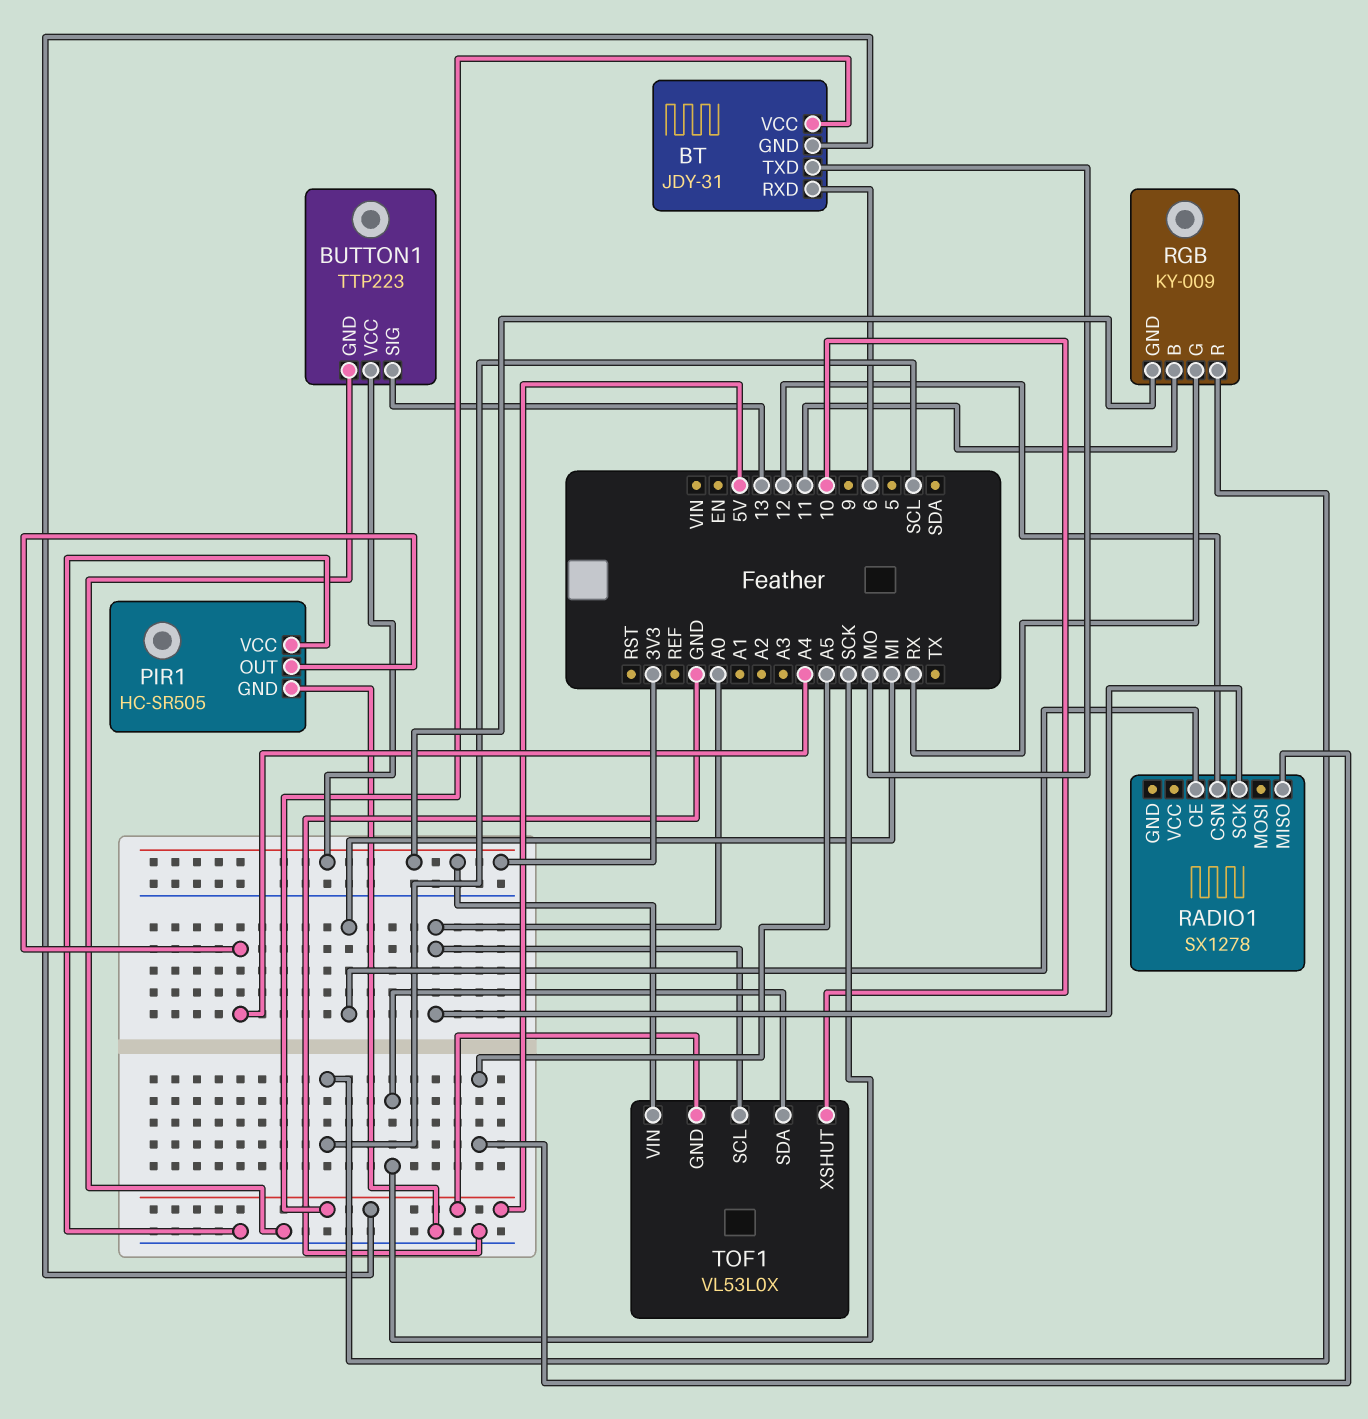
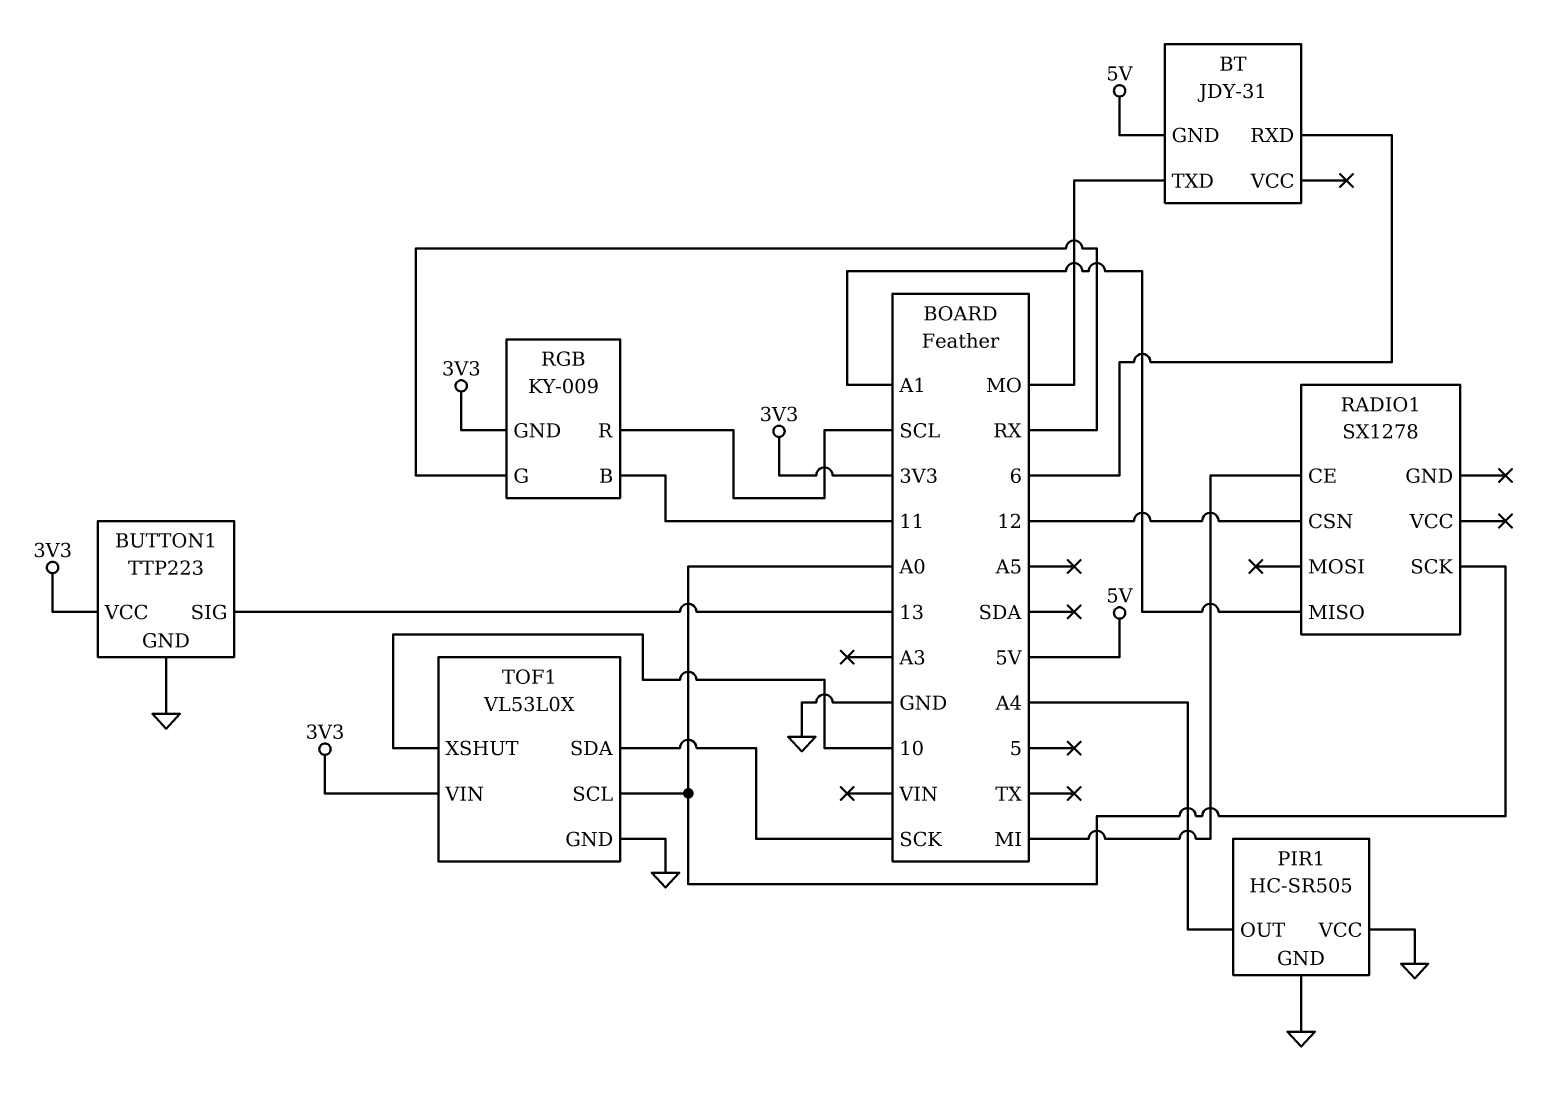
BT pin VCC: 5V -> none
RADIO1 pin MISO: A5 -> A1
TOF1 pin GND: 5V -> GND

